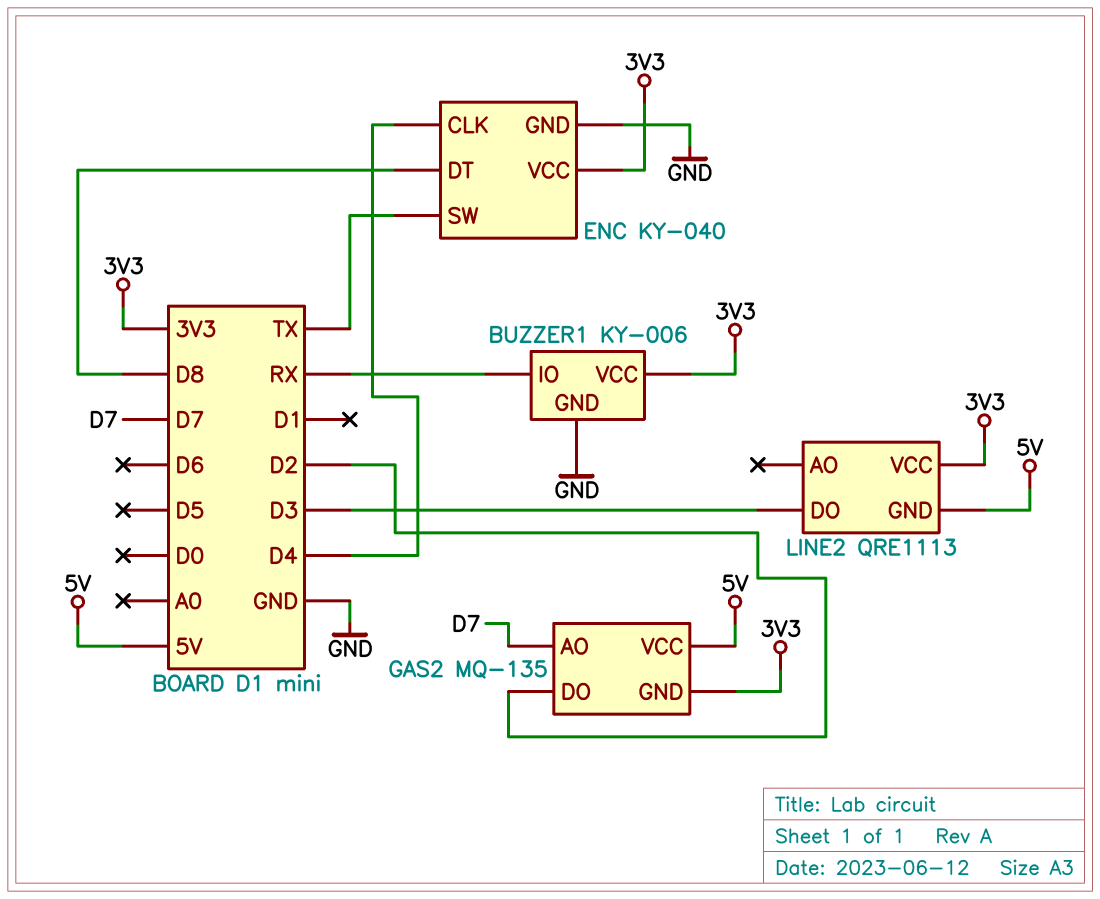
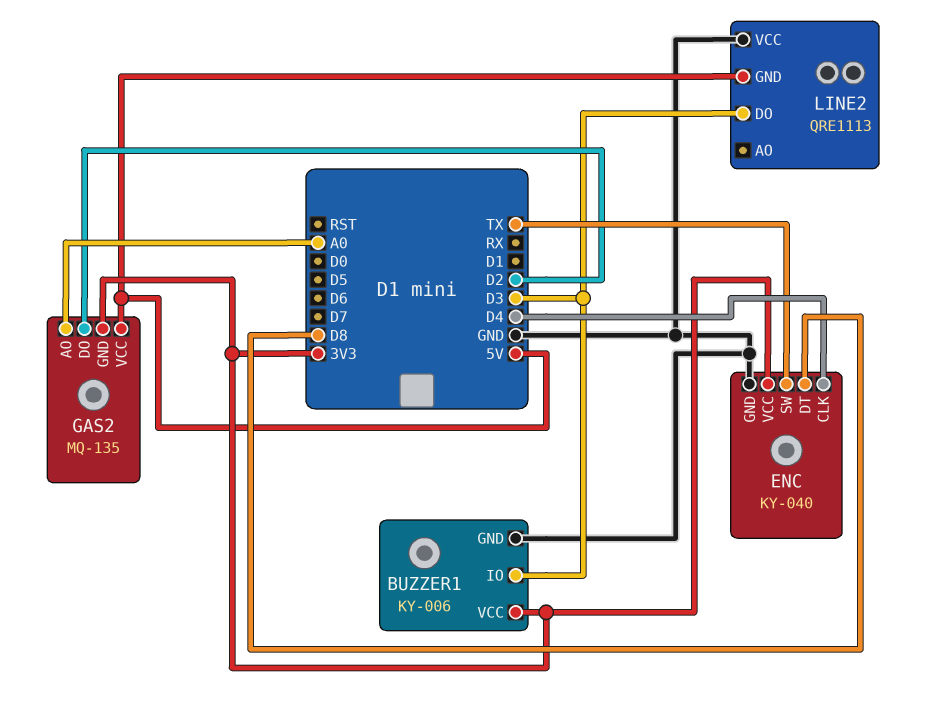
BUZZER1 pin IO: RX -> D3
GAS2 pin AO: D7 -> A0
LINE2 pin VCC: 3V3 -> GND

